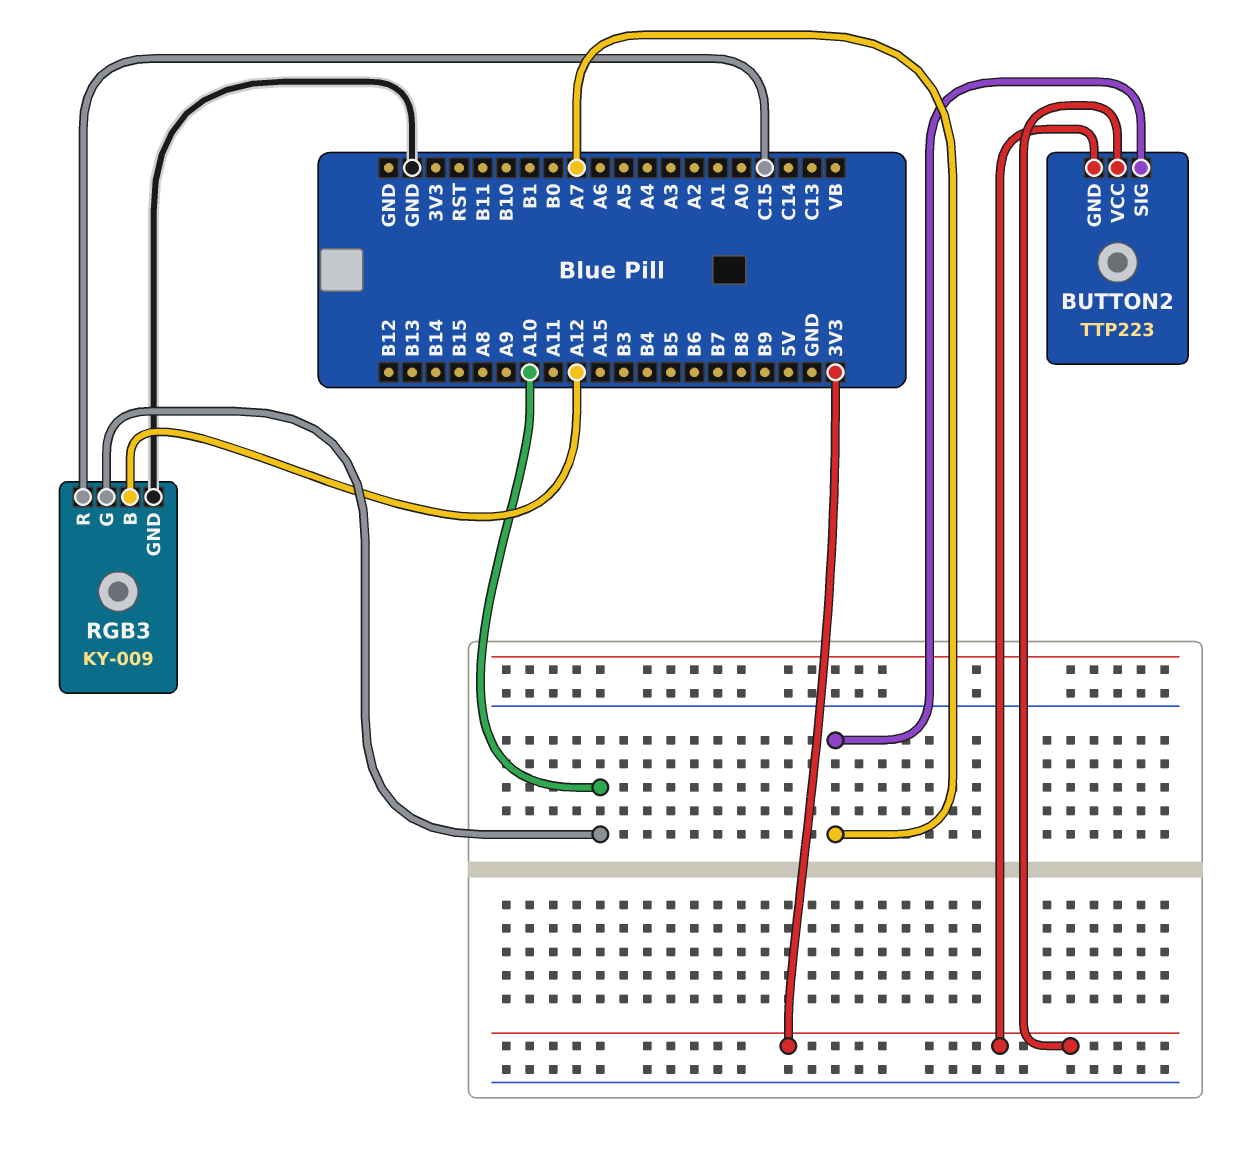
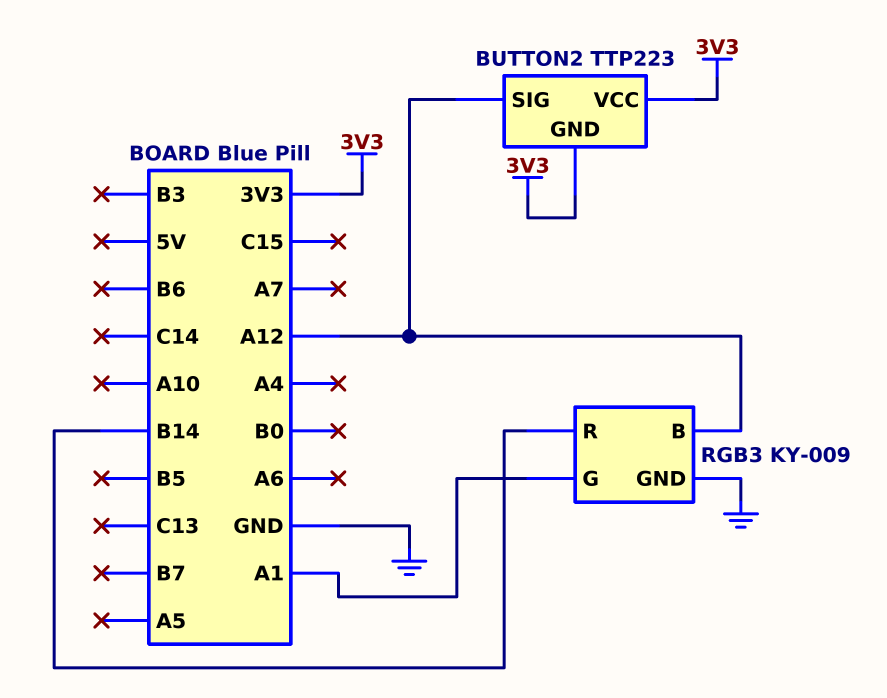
BUTTON2 pin SIG: A7 -> A12
RGB3 pin G: A10 -> A1
RGB3 pin R: C15 -> B14

